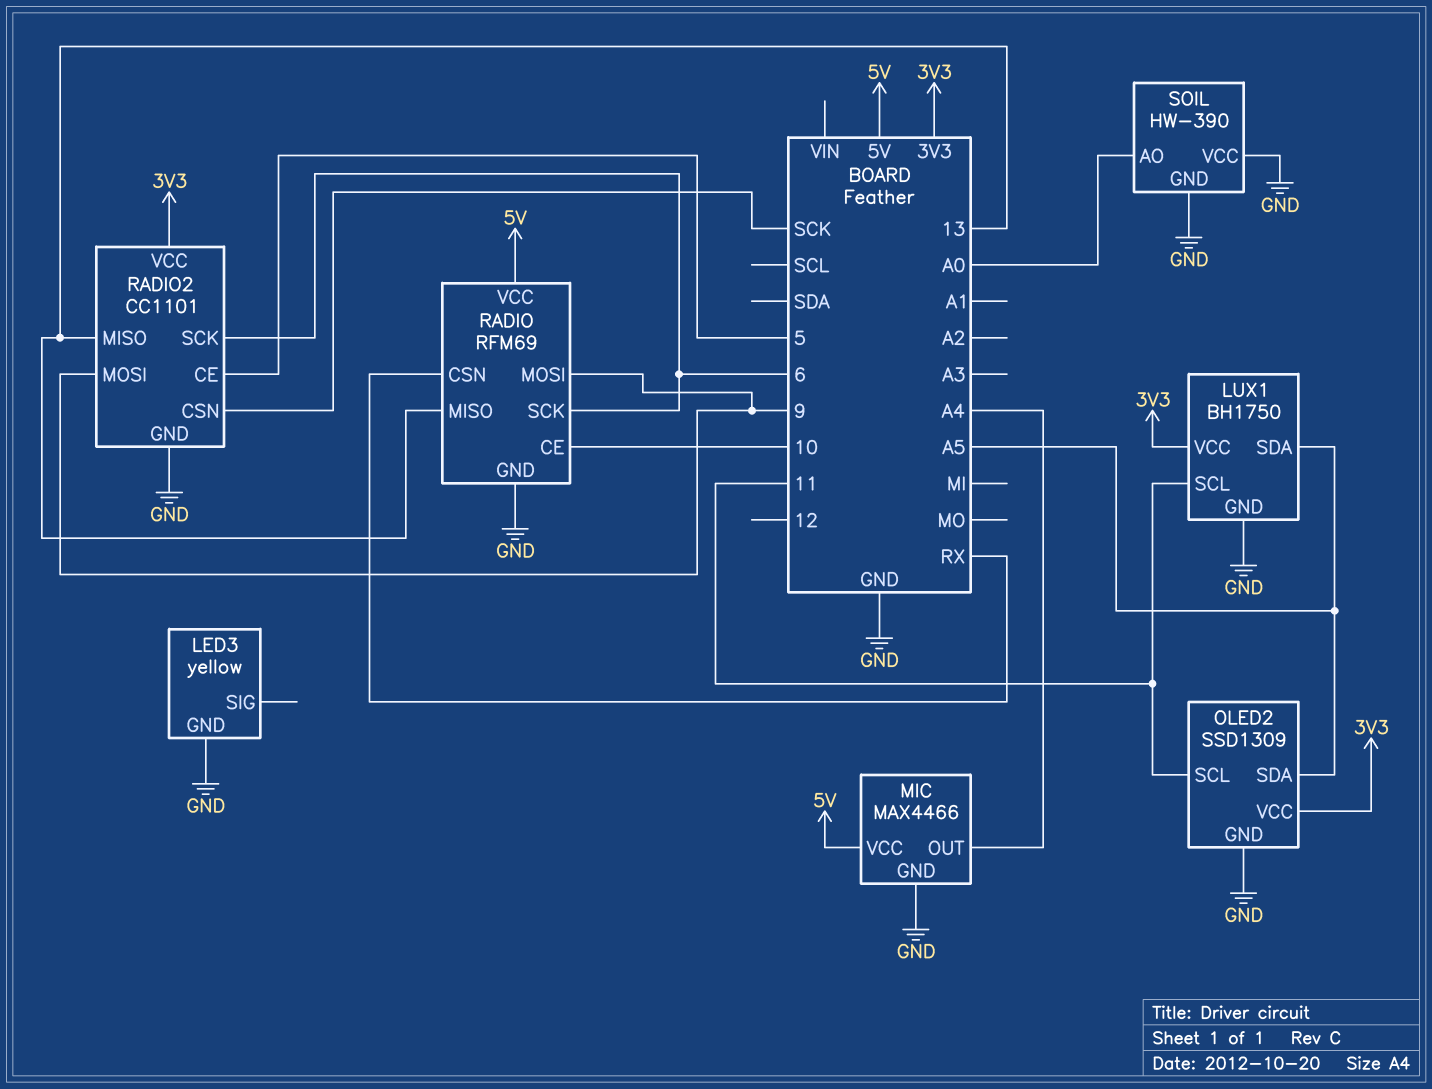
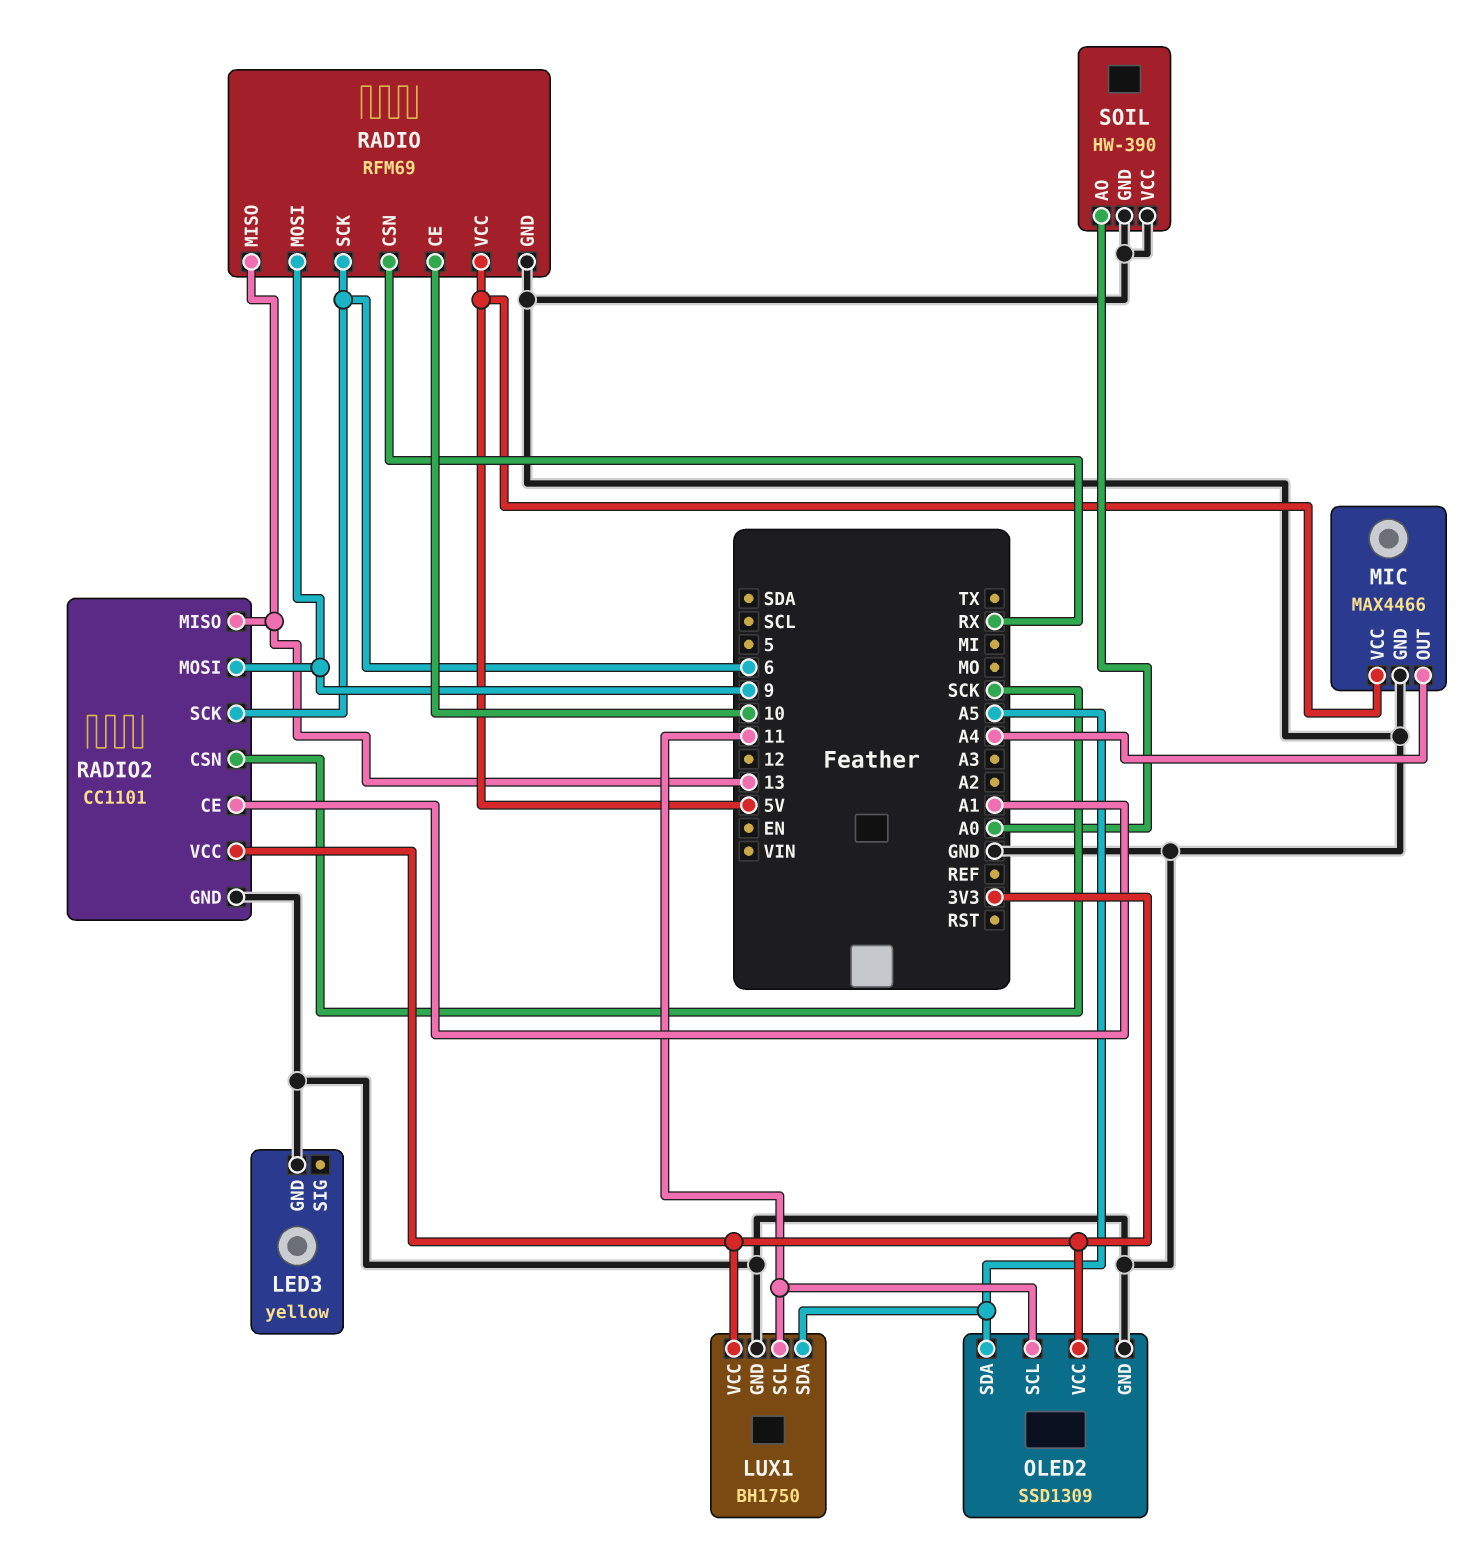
RADIO2 pin CE: 5 -> A1

